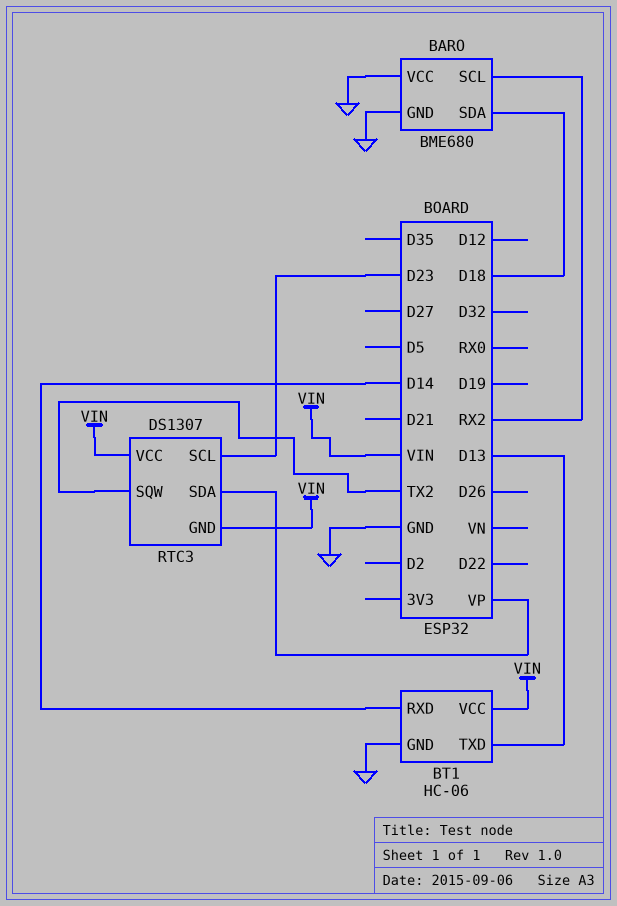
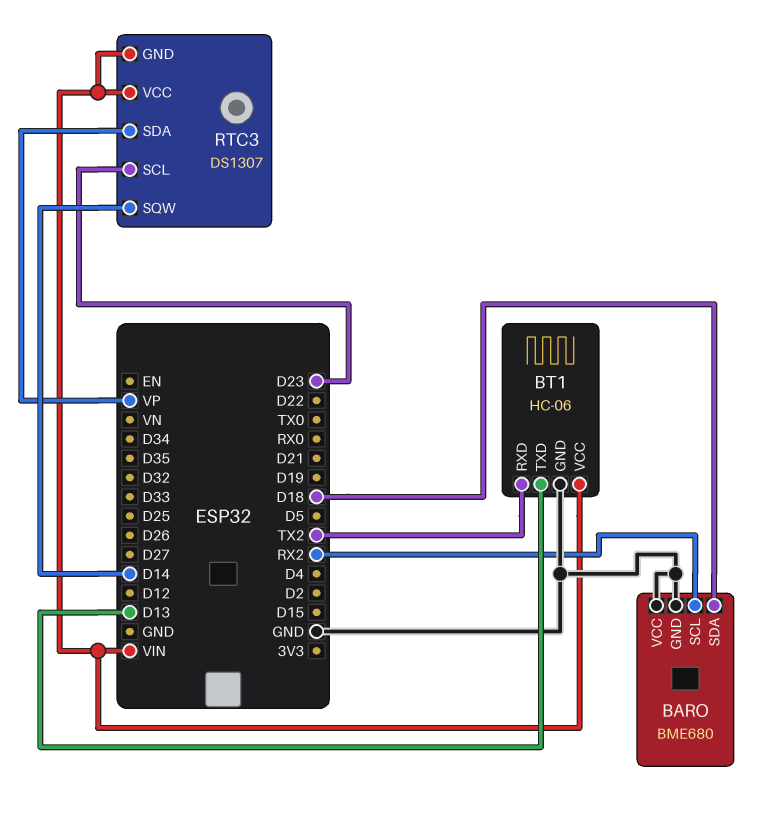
BT1 pin RXD: D14 -> TX2
RTC3 pin SQW: TX2 -> D14

